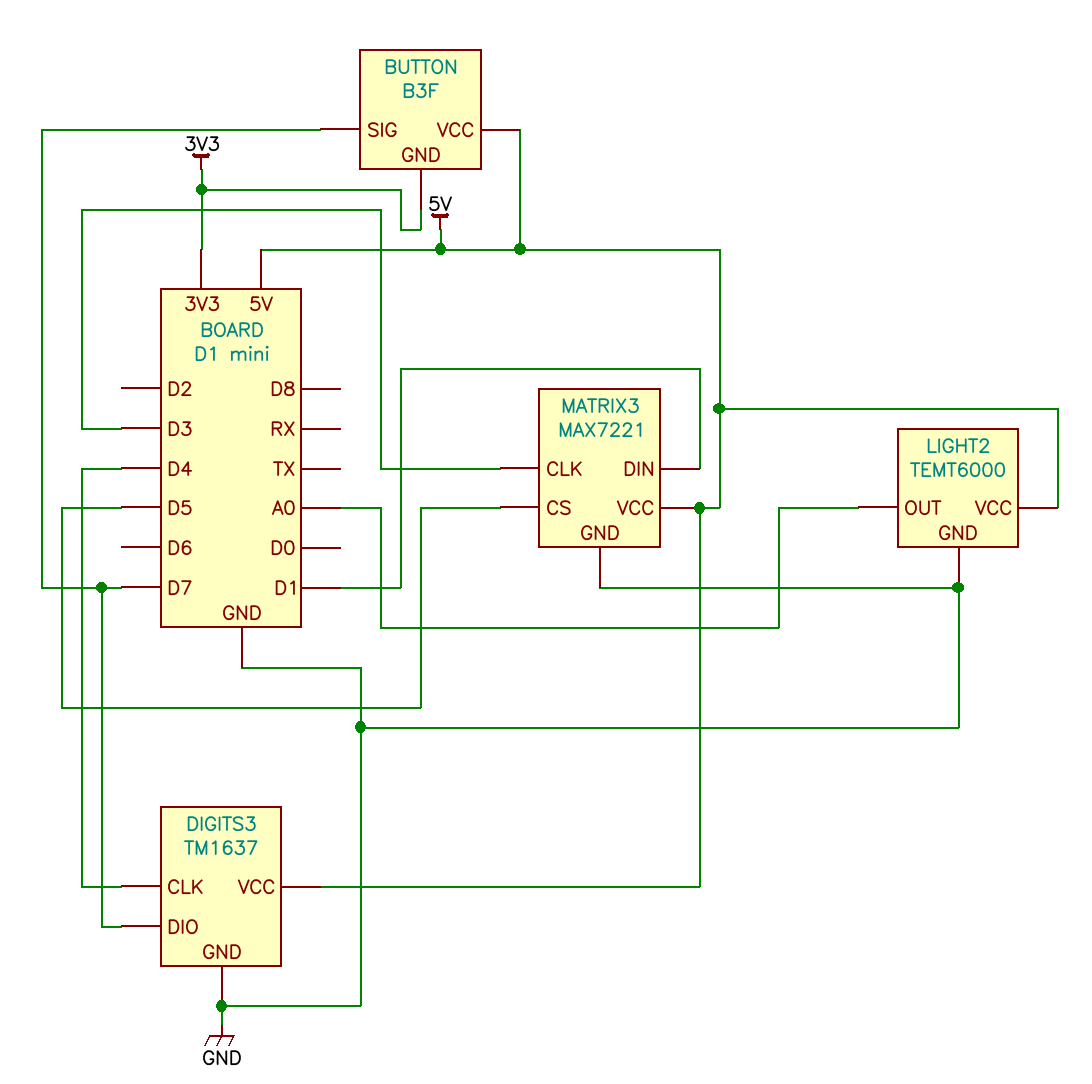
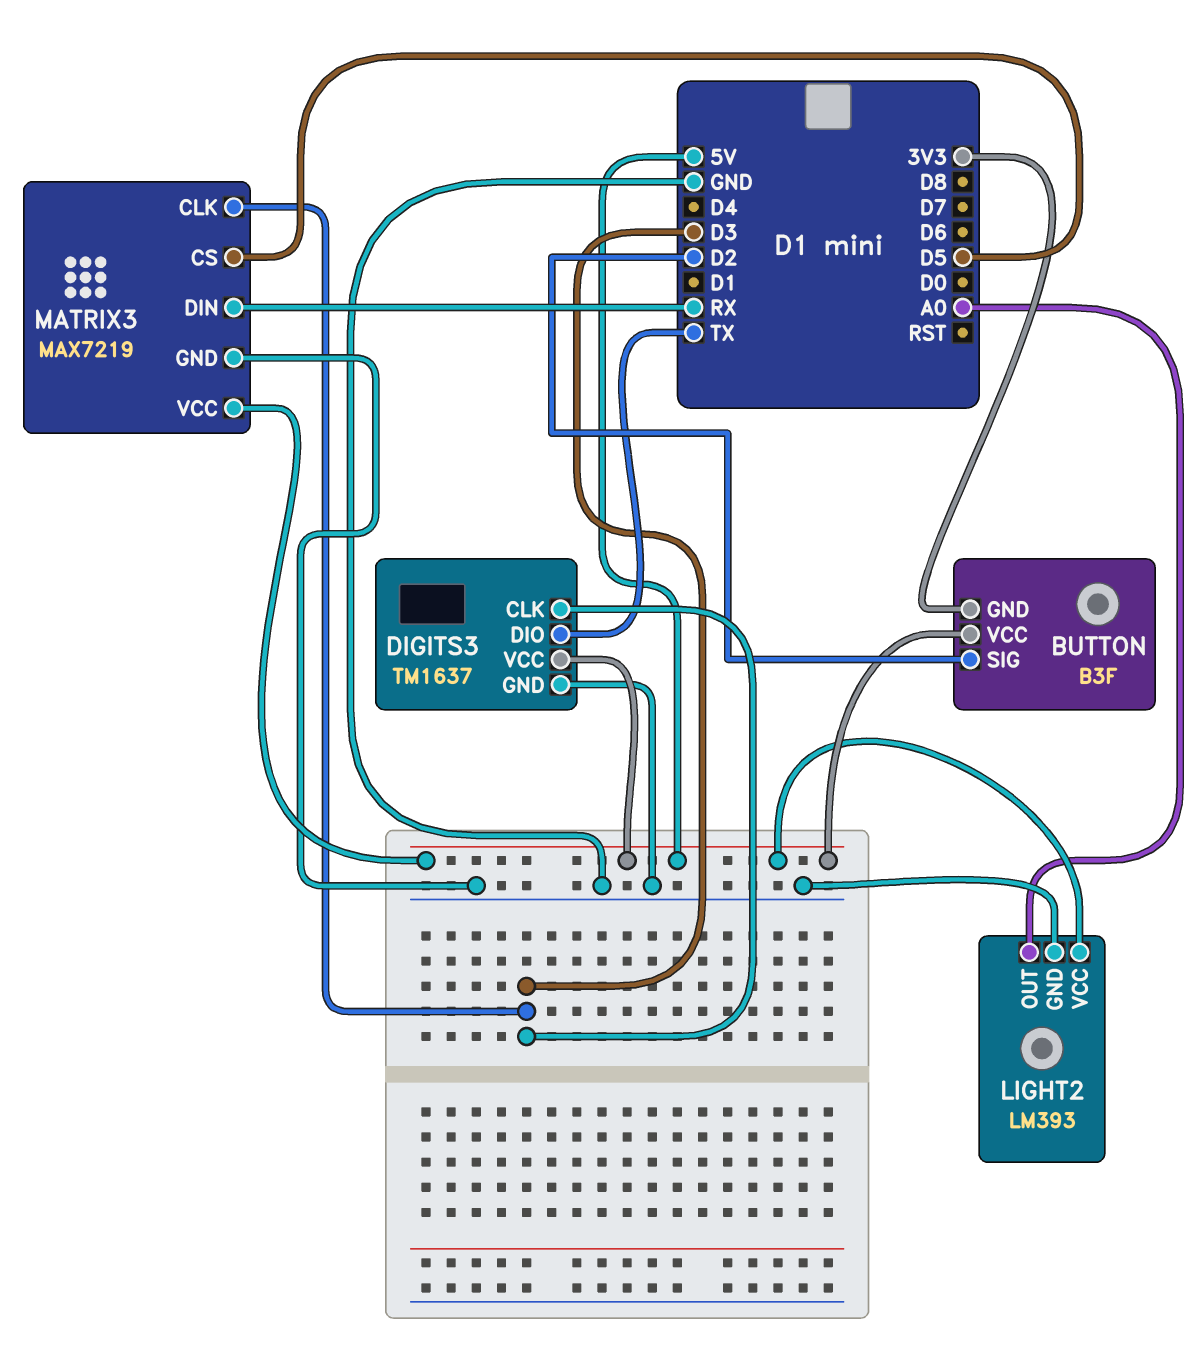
BUTTON pin SIG: D7 -> D2
DIGITS3 pin CLK: D4 -> D3
DIGITS3 pin DIO: D7 -> TX
LIGHT2: TEMT6000 -> LM393
MATRIX3: MAX7221 -> MAX7219
MATRIX3 pin DIN: D1 -> RX

